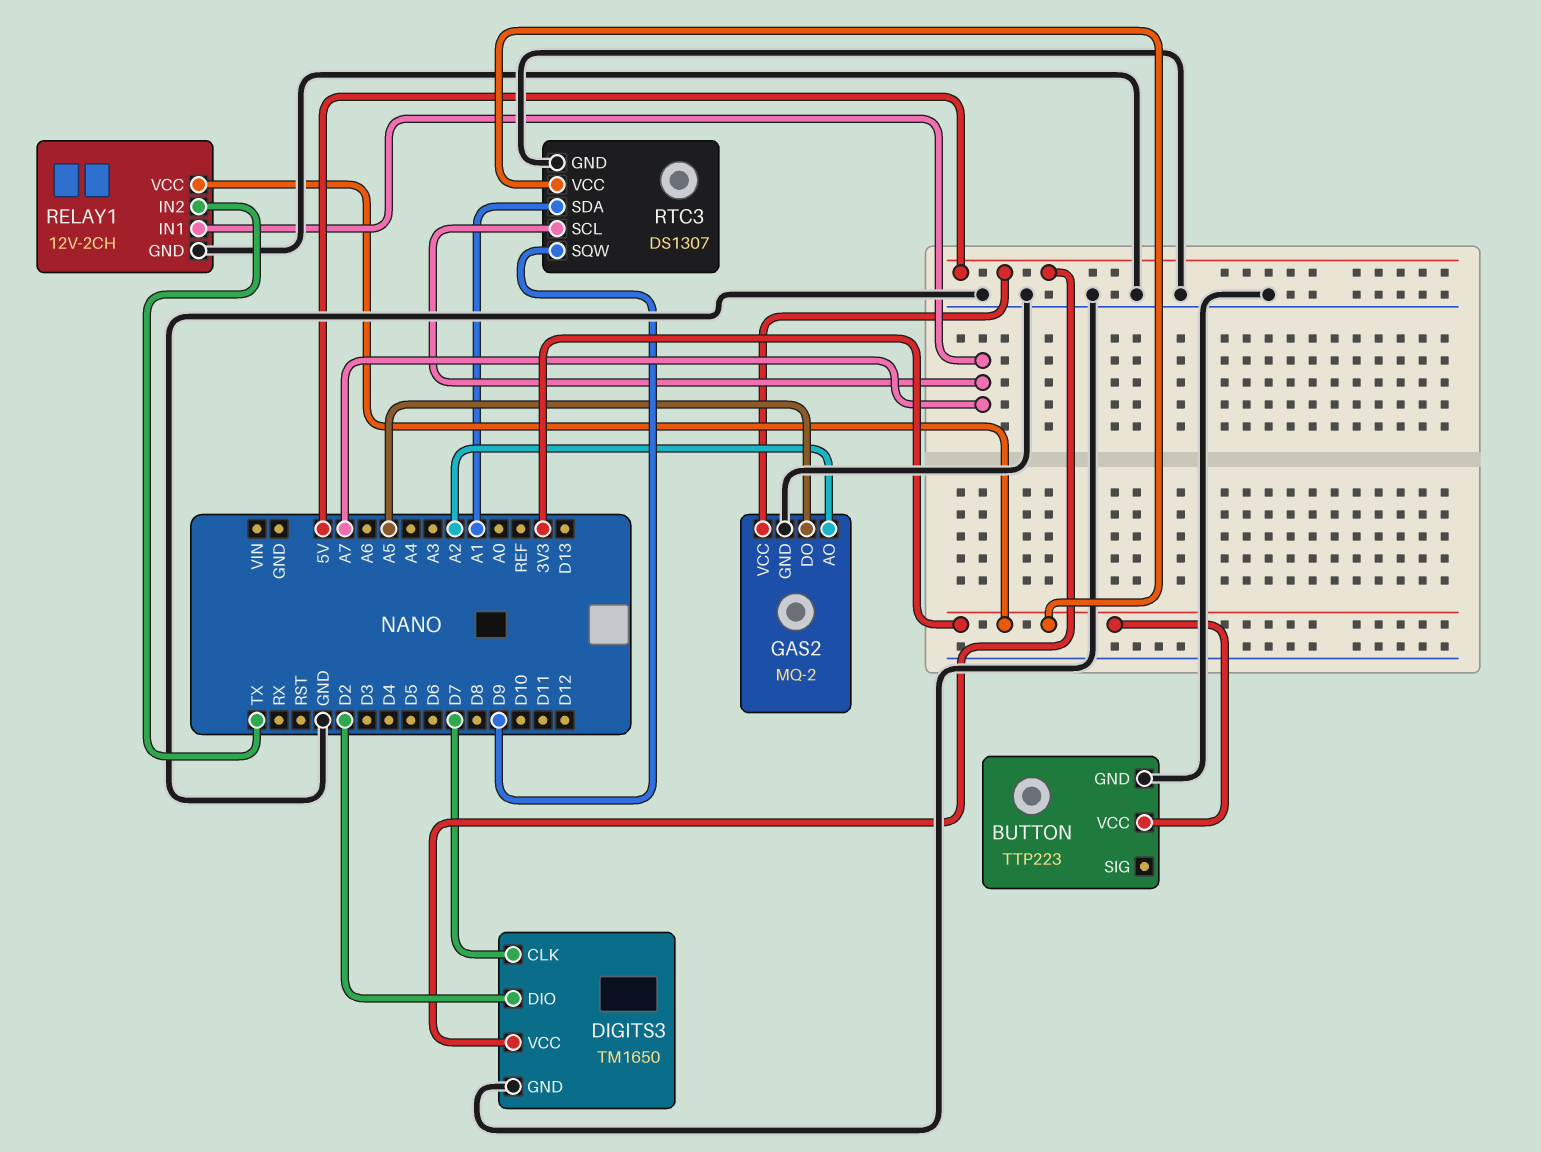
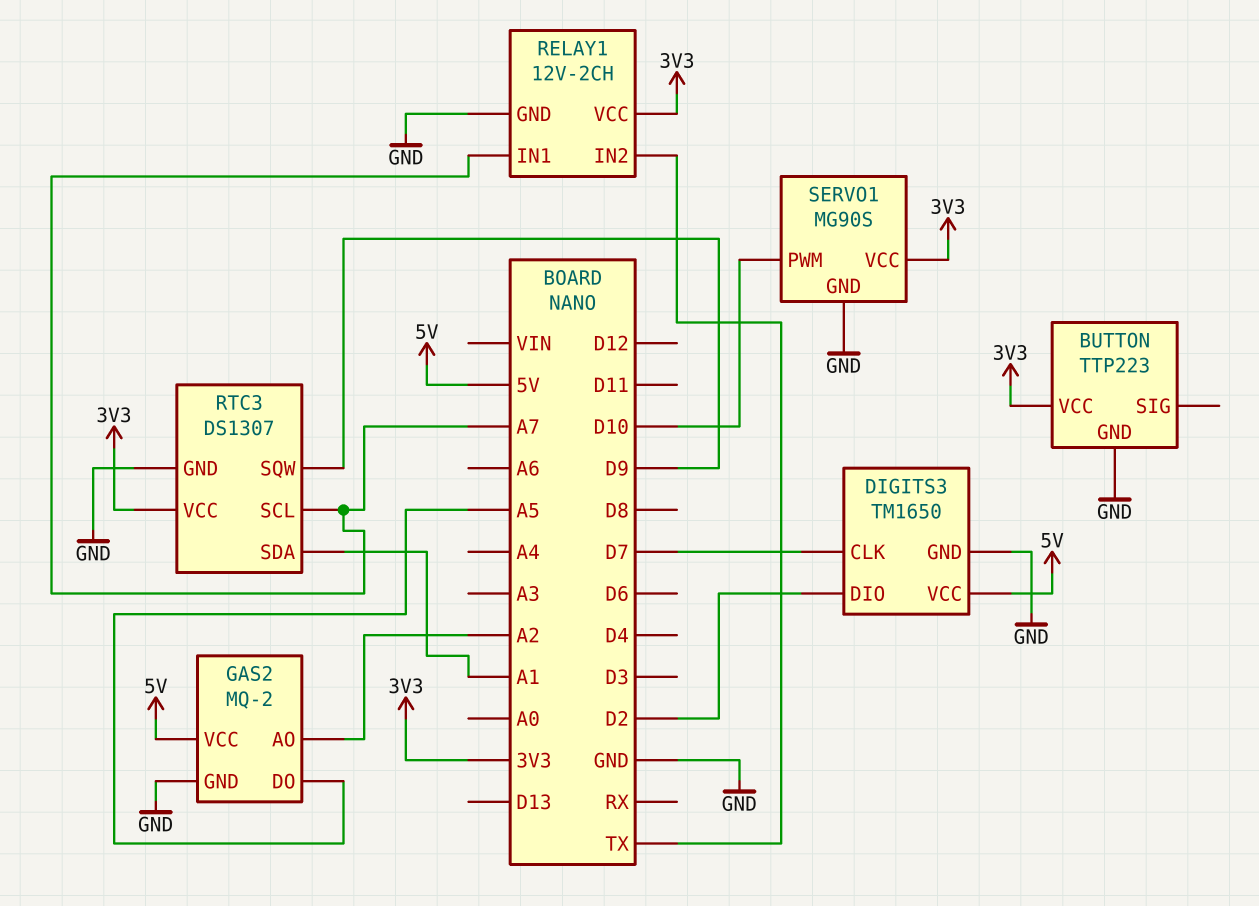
SERVO1: none -> MG90S
SERVO1 pin GND: none -> GND
SERVO1 pin PWM: none -> D10
SERVO1 pin VCC: none -> 3V3

